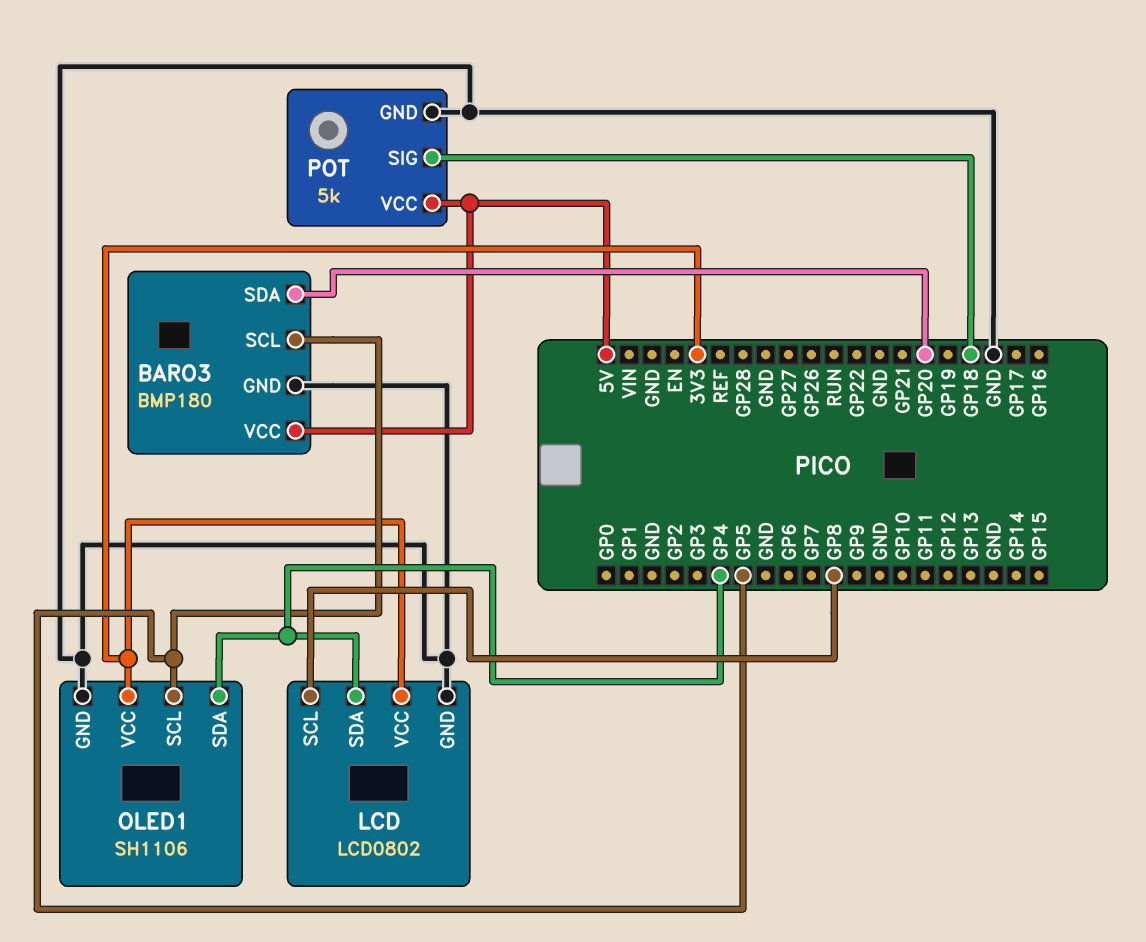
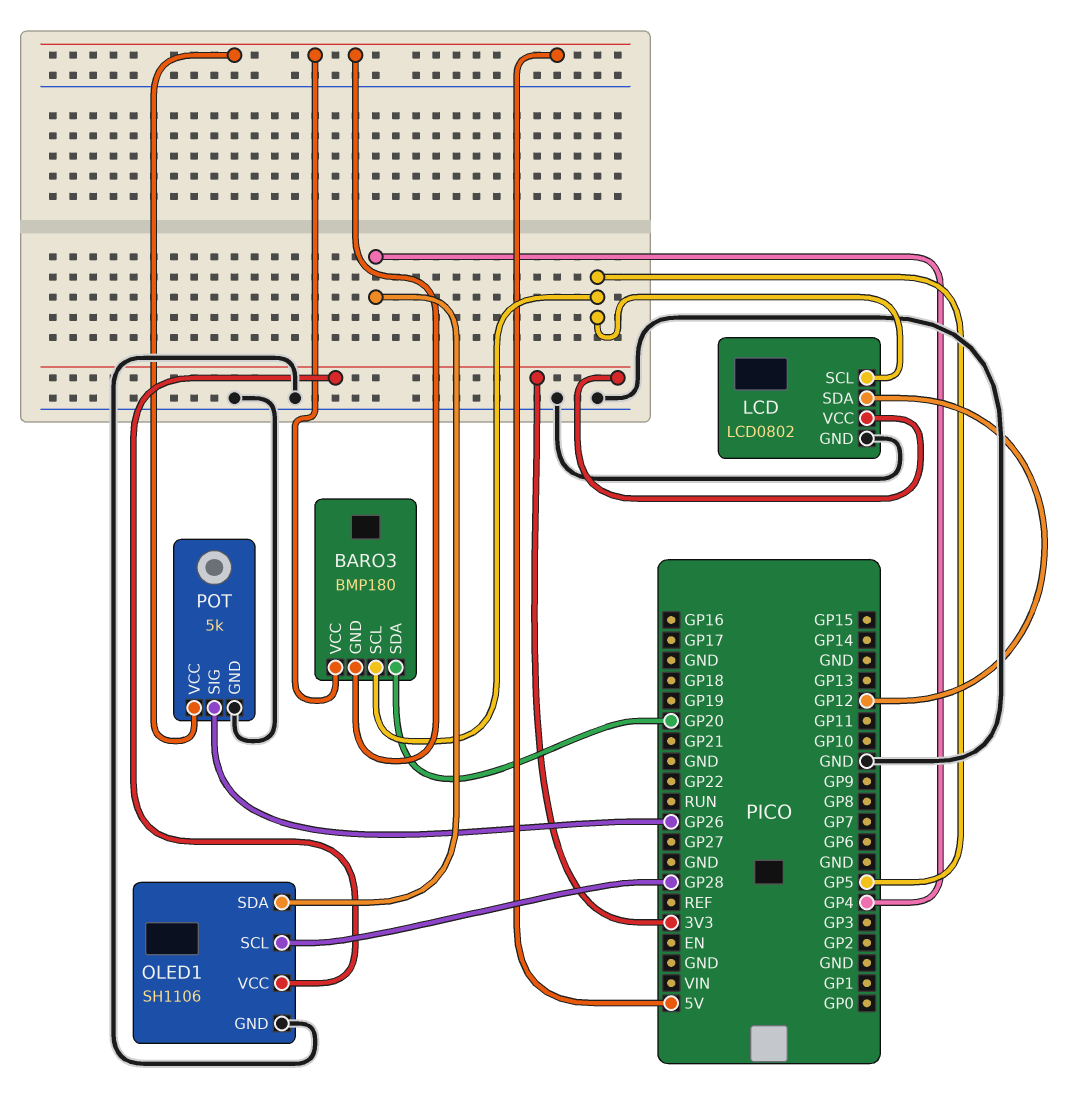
BARO3 pin GND: GND -> 5V
LCD pin SCL: GP8 -> GP5
LCD pin SDA: GP4 -> GP12
OLED1 pin SCL: GP5 -> GP28
POT pin SIG: GP18 -> GP26

